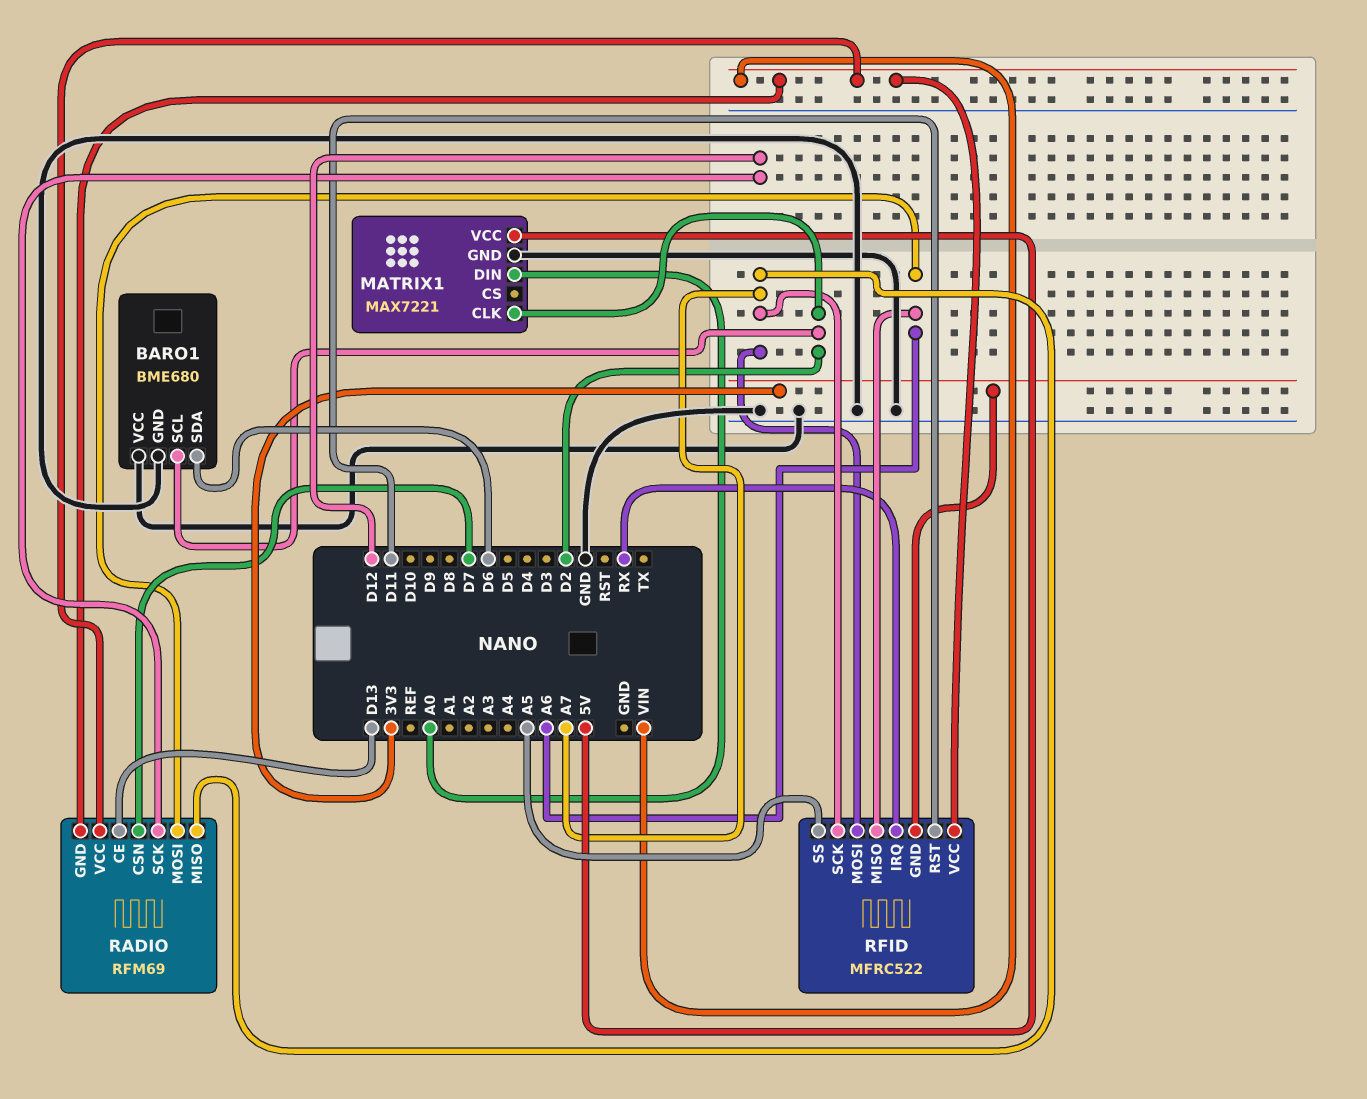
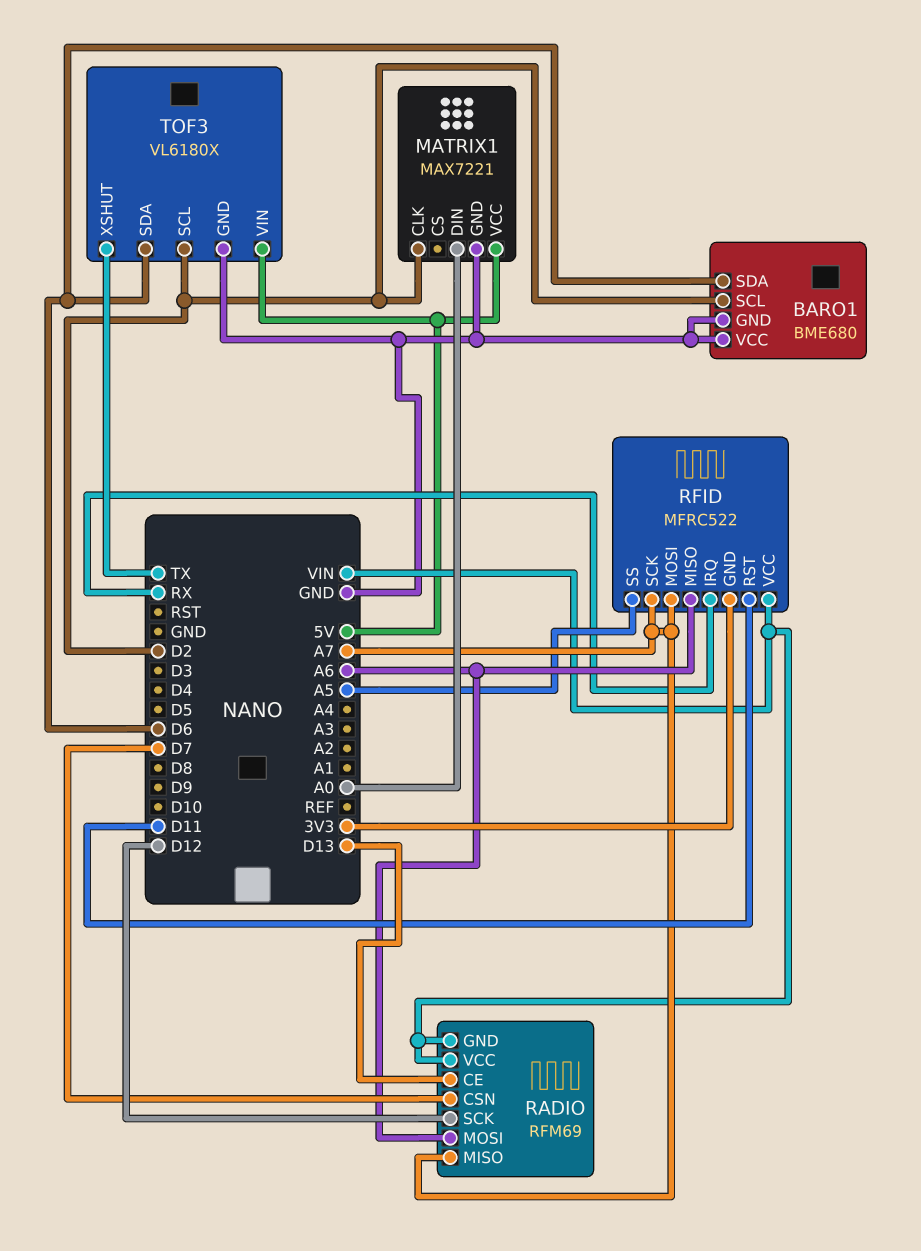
TOF3: none -> VL6180X
TOF3 pin GND: none -> GND
TOF3 pin SCL: none -> D2
TOF3 pin SDA: none -> D6
TOF3 pin VIN: none -> 5V
TOF3 pin XSHUT: none -> TX

